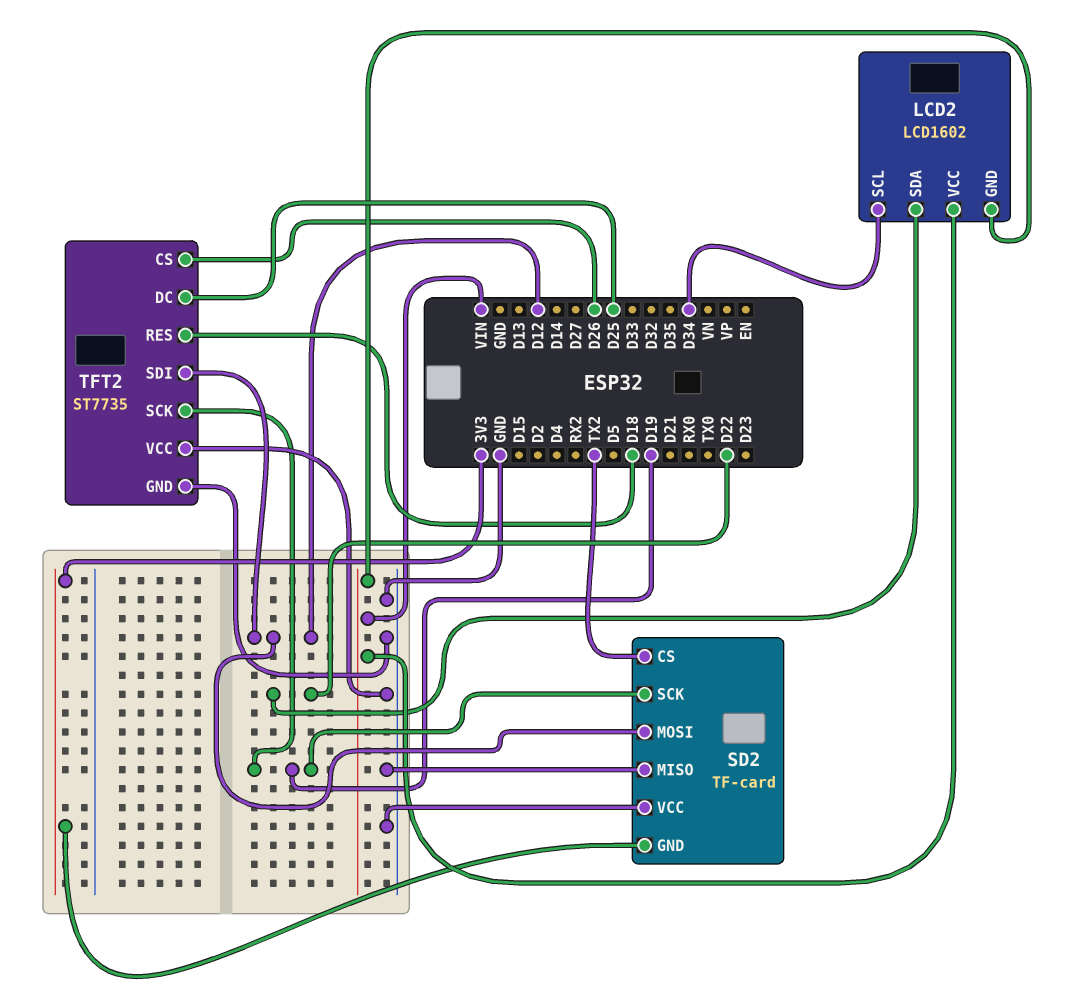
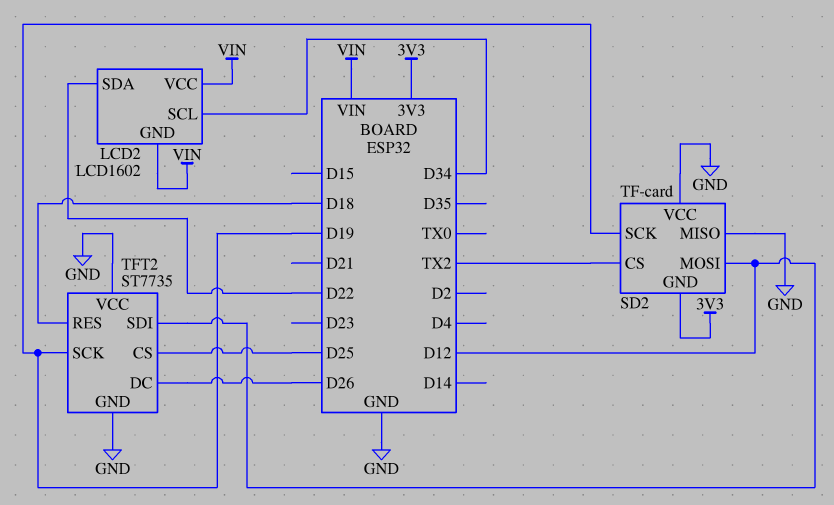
TFT2 pin CS: D26 -> D25
TFT2 pin DC: D25 -> D26

